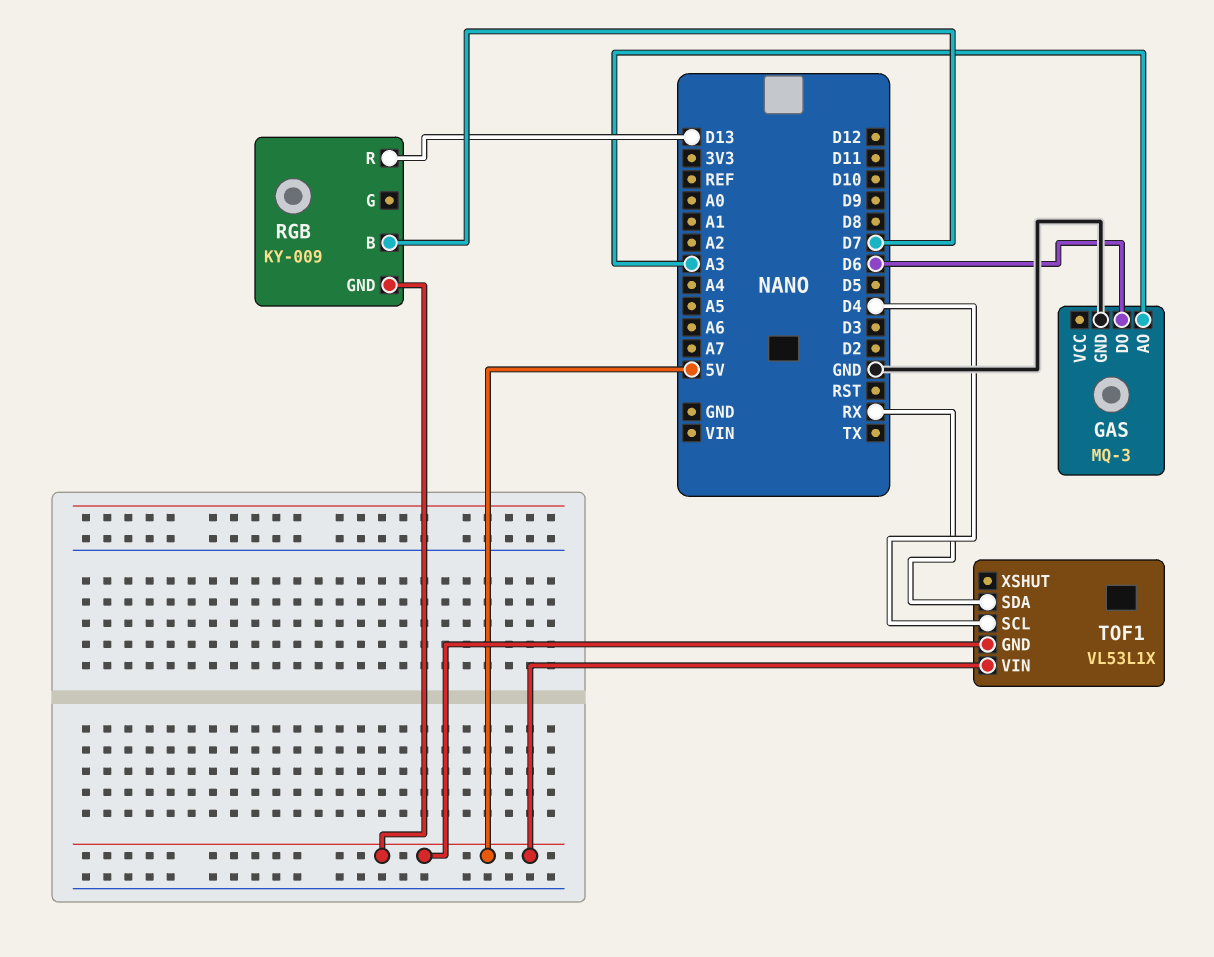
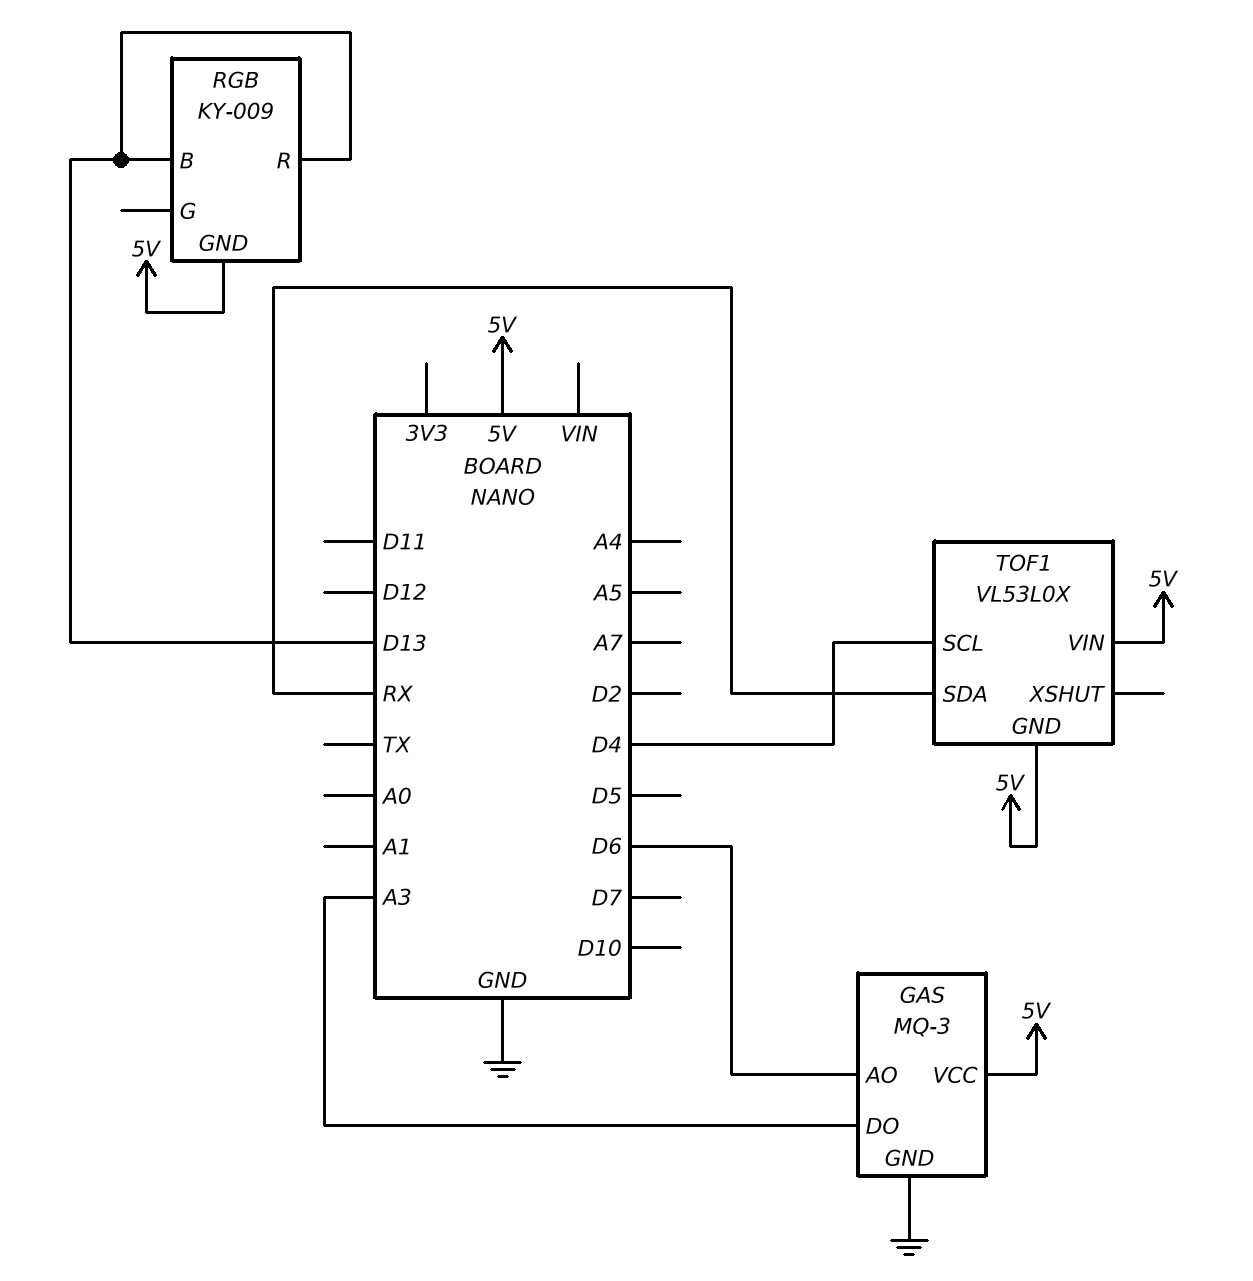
GAS pin AO: A3 -> D6
GAS pin DO: D6 -> A3
GAS pin VCC: none -> 5V
RGB pin B: D7 -> D13
TOF1: VL53L1X -> VL53L0X

